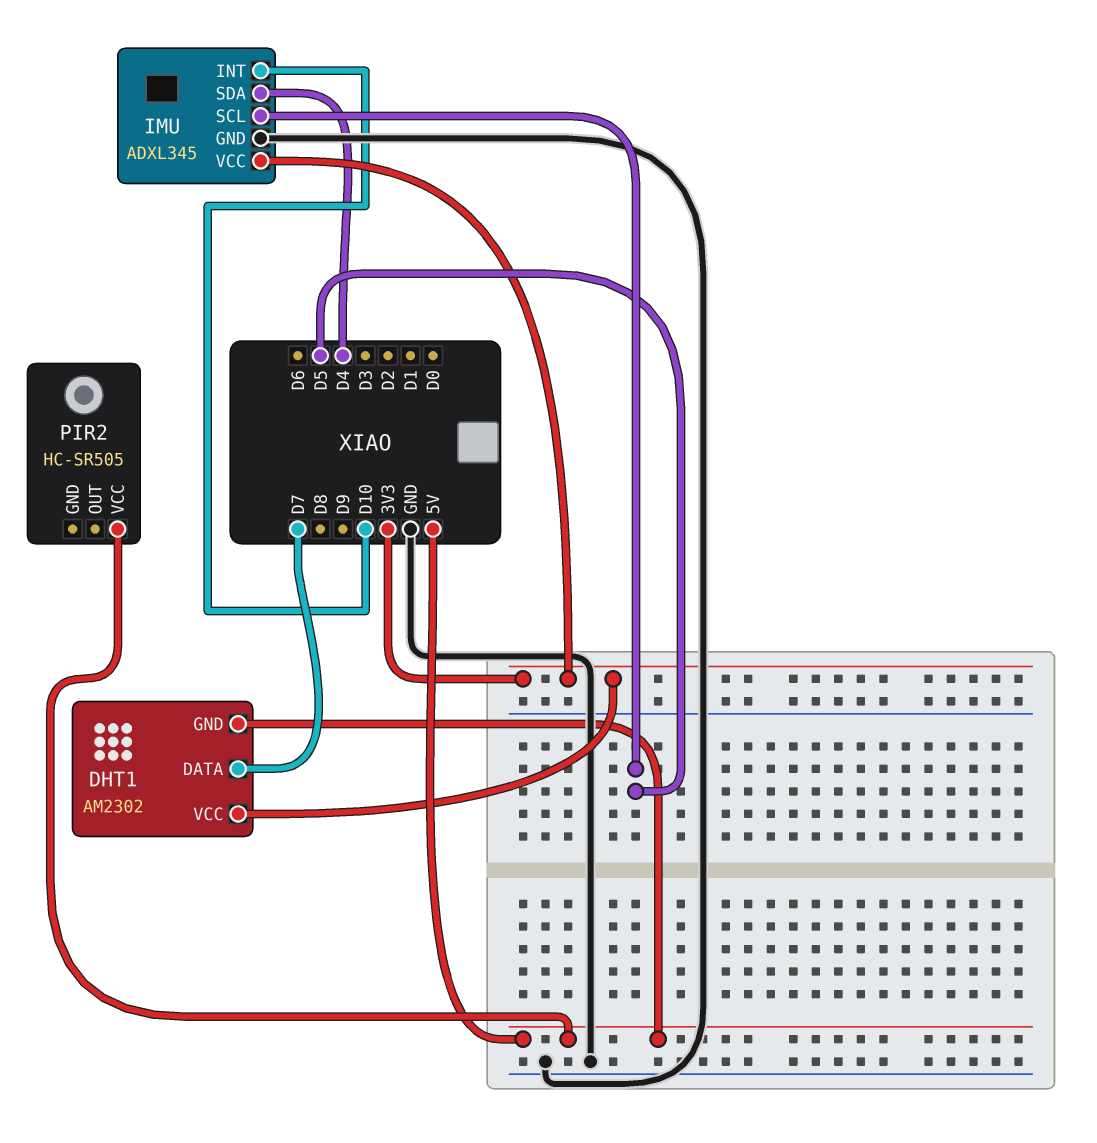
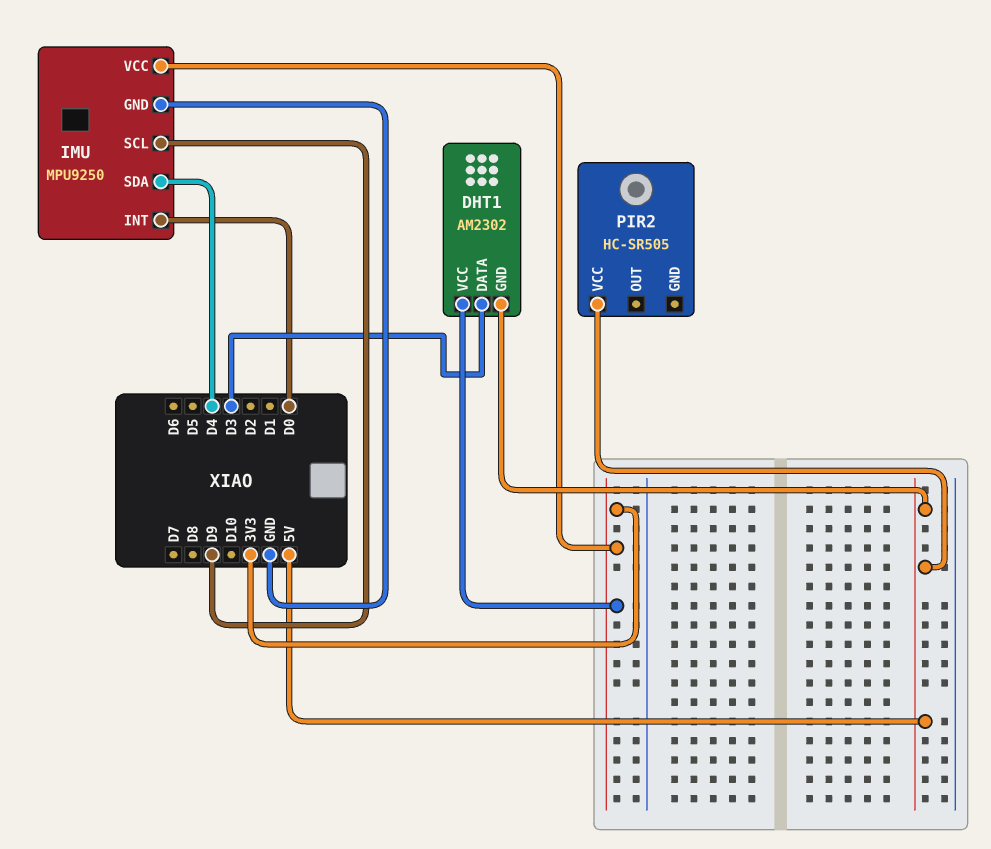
DHT1 pin DATA: D7 -> D3
IMU: ADXL345 -> MPU9250
IMU pin INT: D10 -> D0
IMU pin SCL: D5 -> D9

